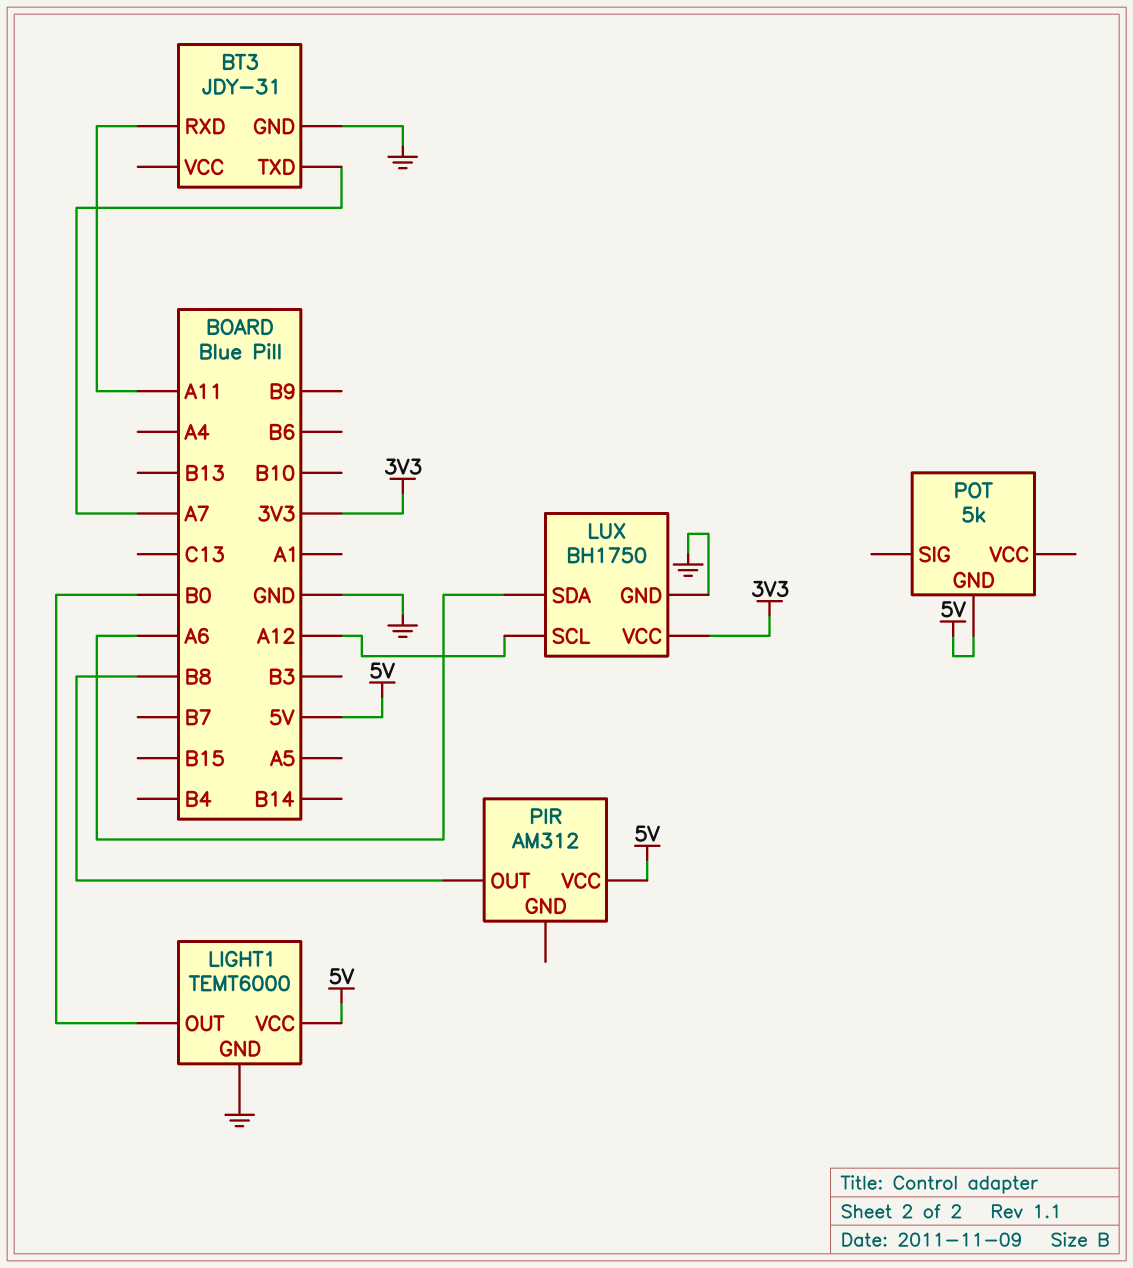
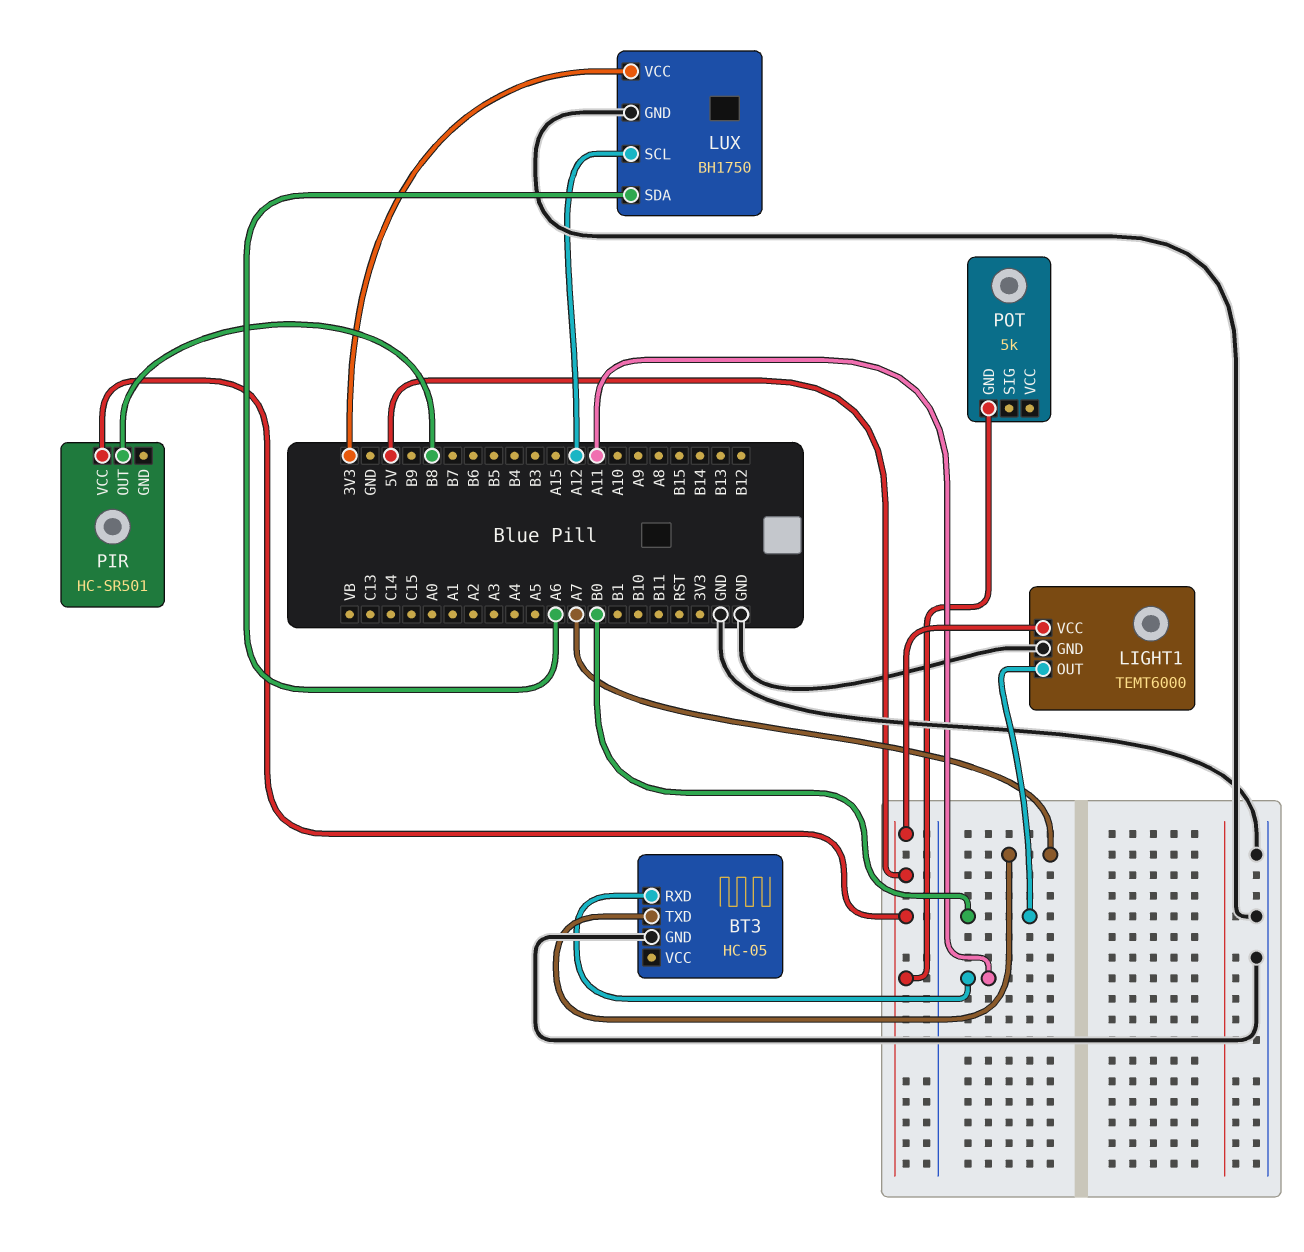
BT3: JDY-31 -> HC-05
PIR: AM312 -> HC-SR501

